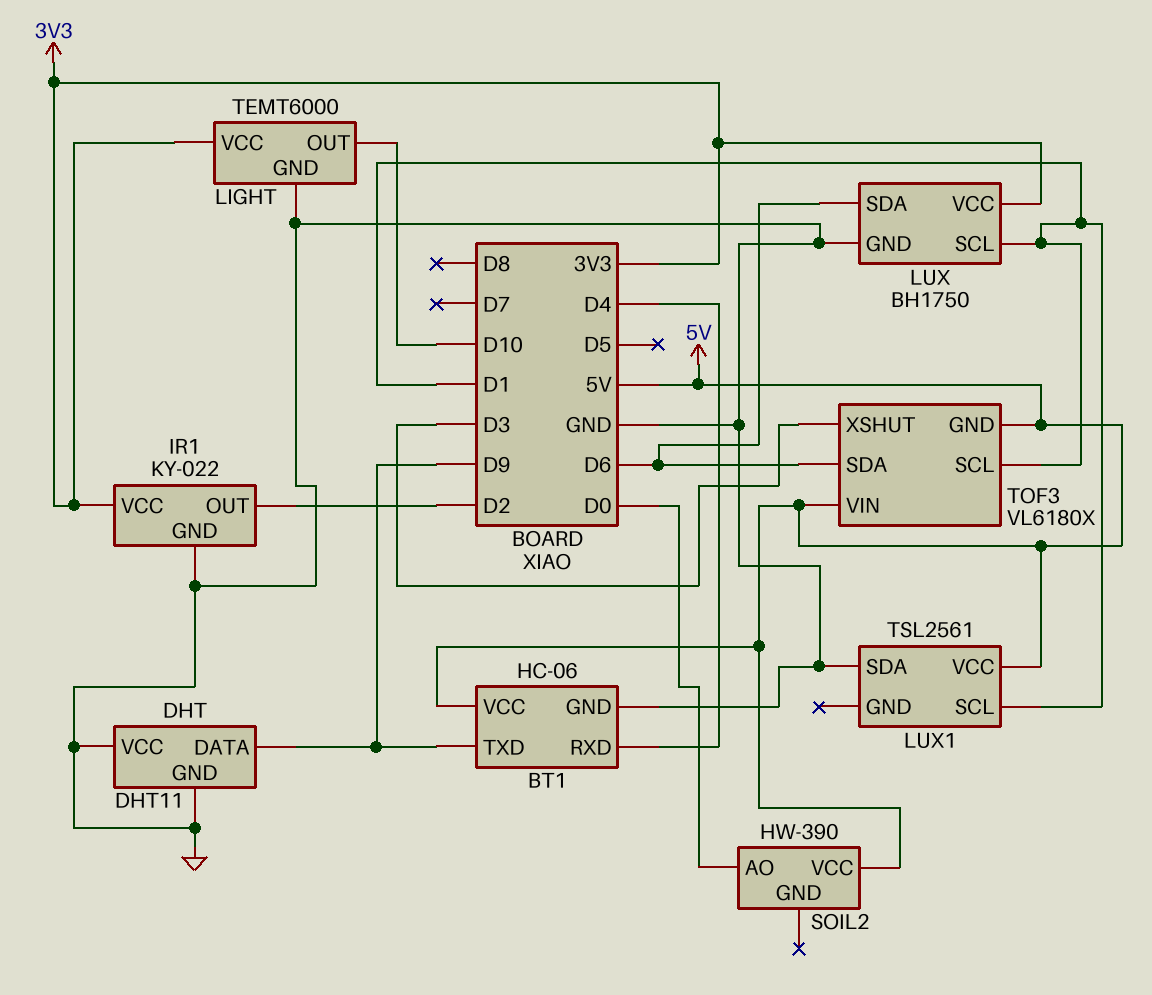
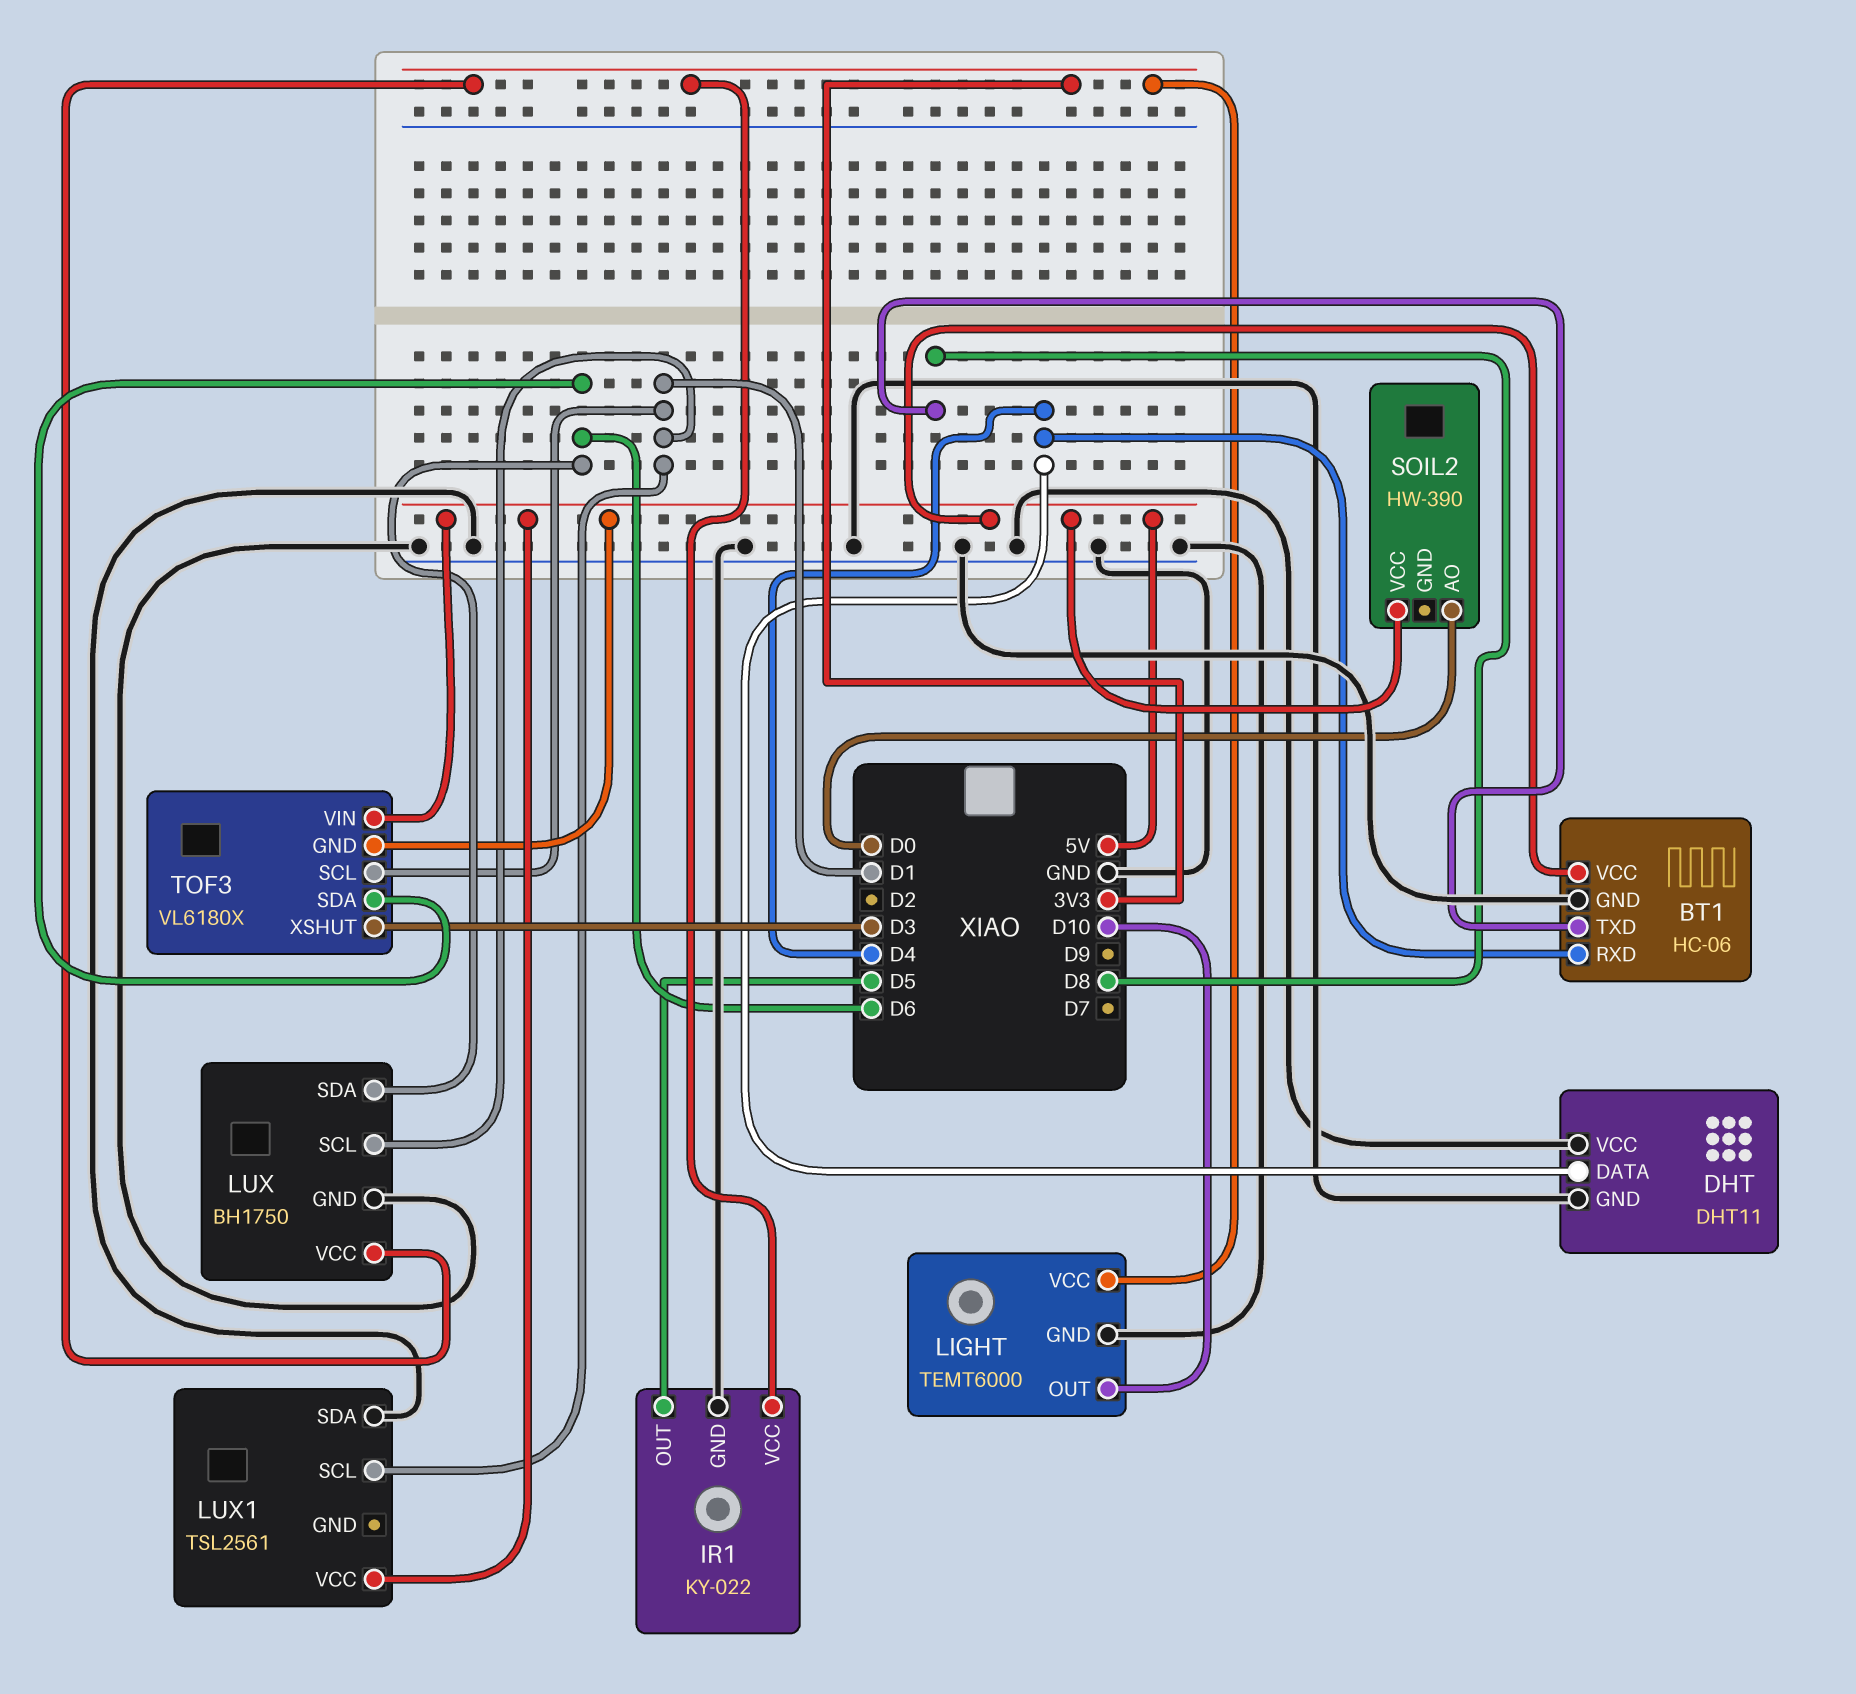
BT1 pin TXD: D9 -> D8
DHT pin DATA: D9 -> D4
IR1 pin OUT: D2 -> D5

